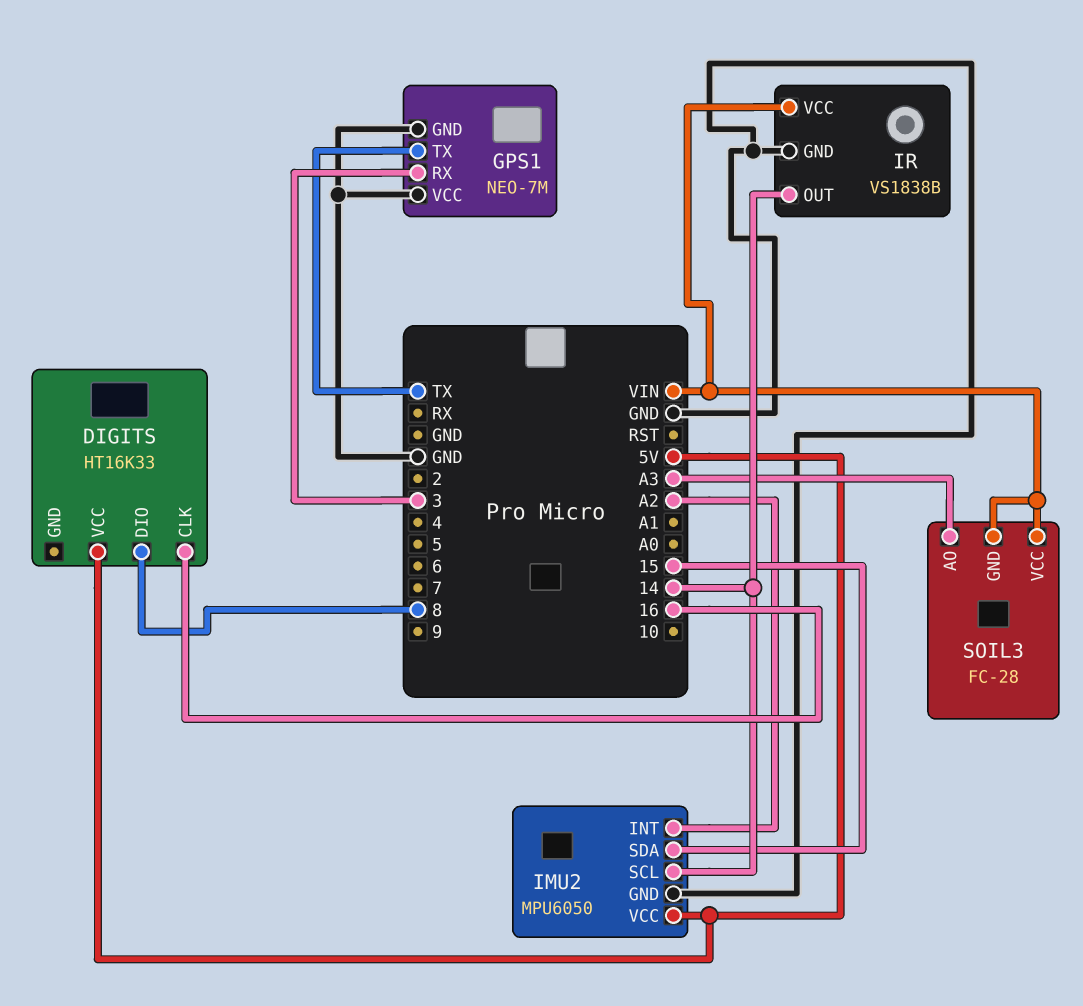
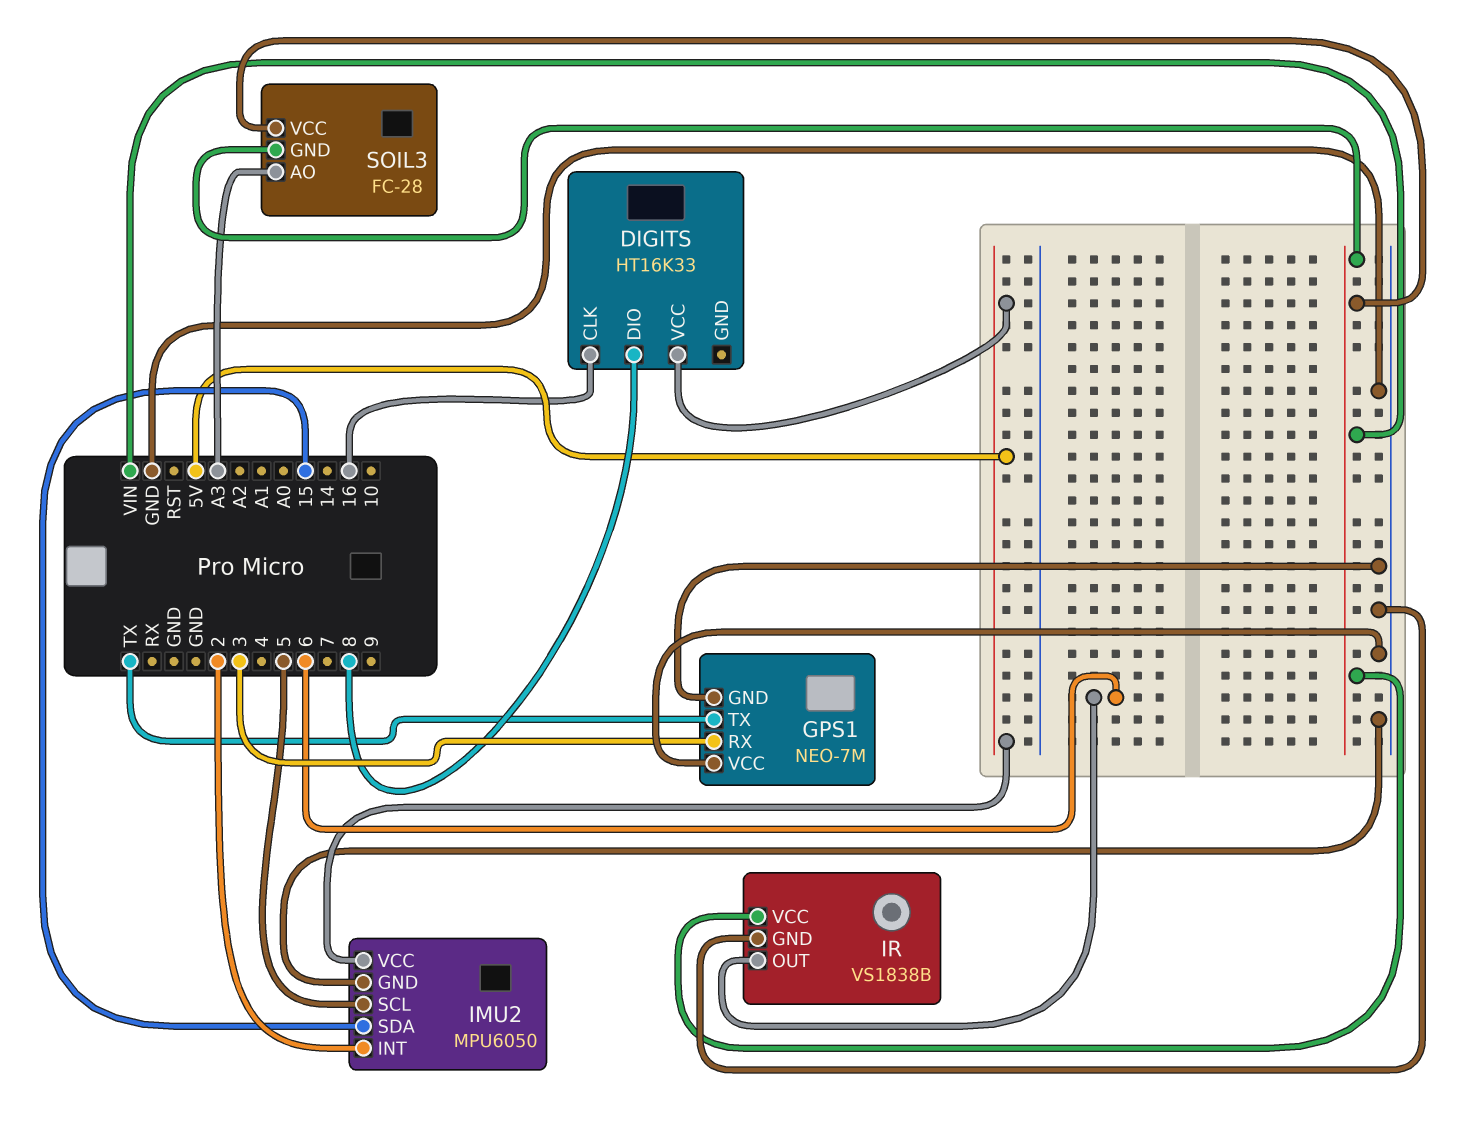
IMU2 pin INT: A2 -> 2
IMU2 pin SCL: 14 -> 5
IR pin OUT: 14 -> 6

